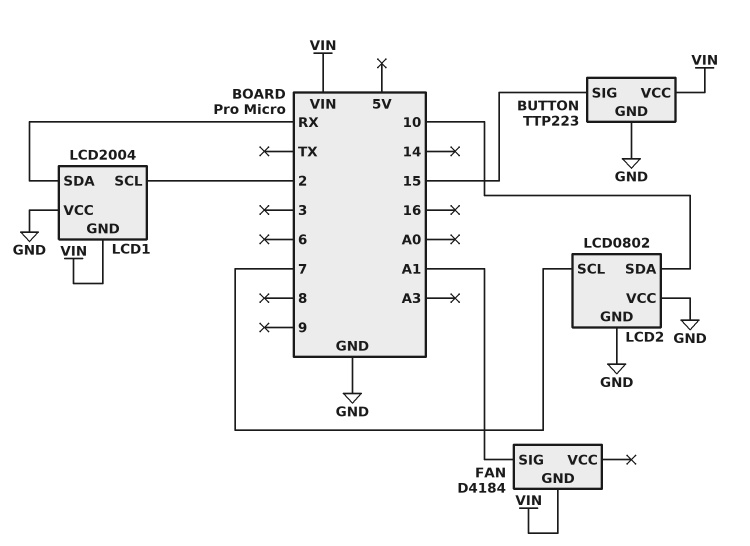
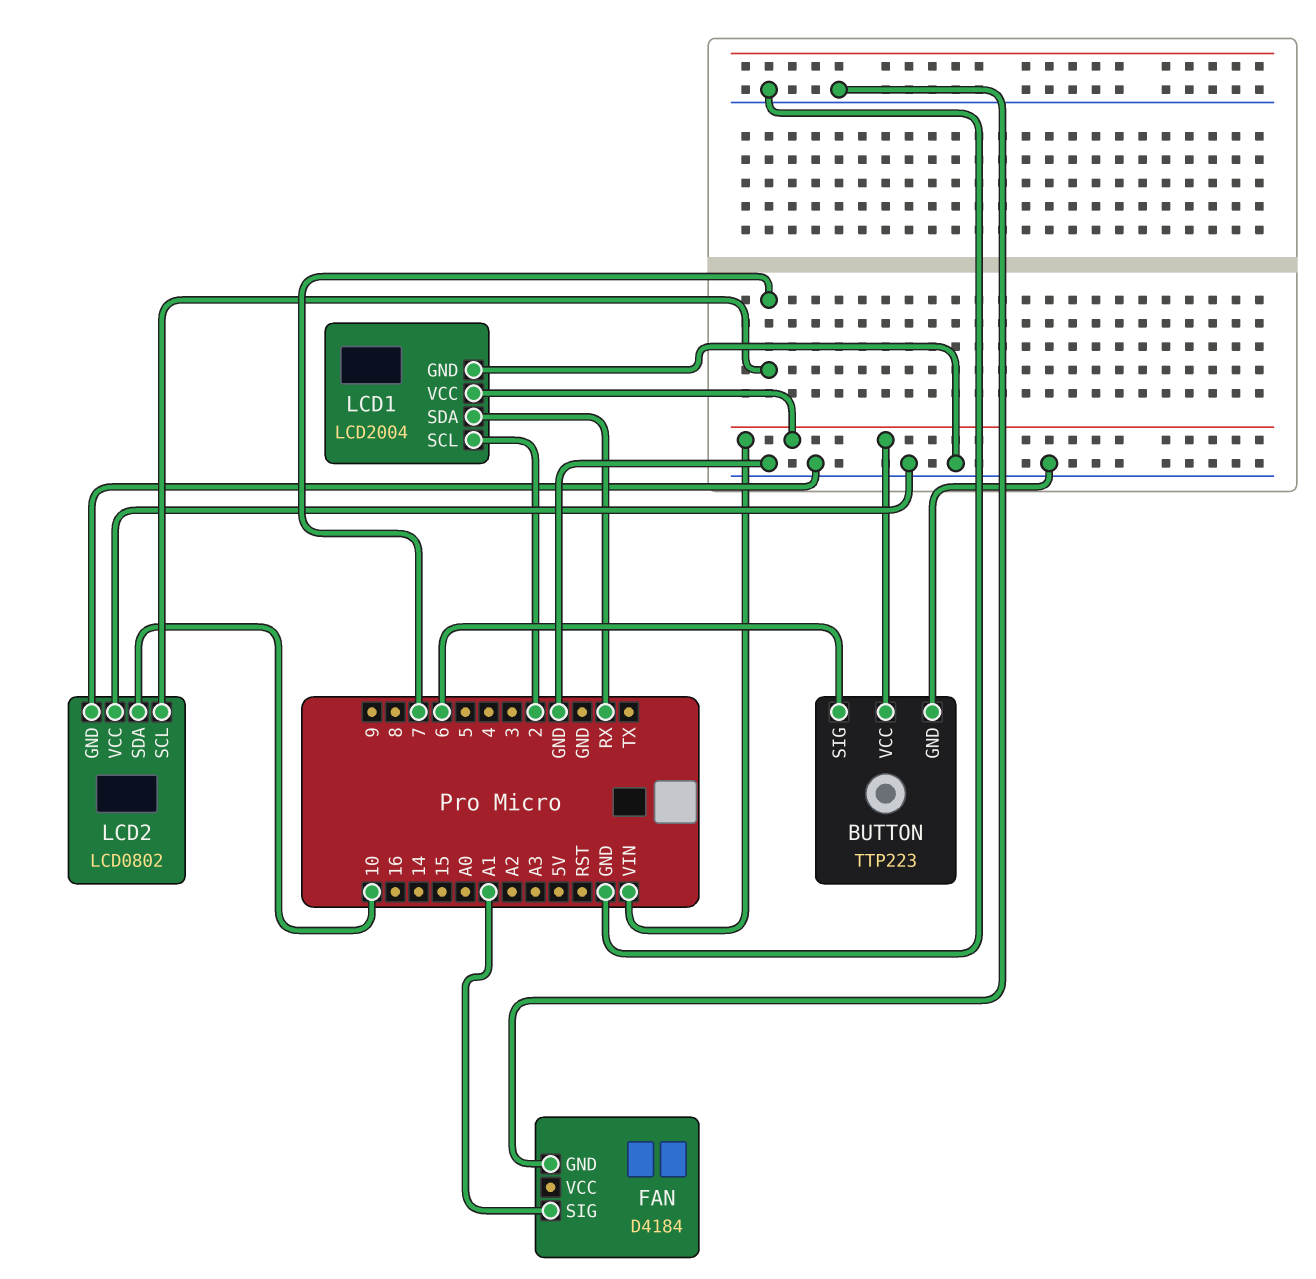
BUTTON pin SIG: 15 -> 6
FAN pin GND: VIN -> GND
LCD1 pin GND: VIN -> GND
LCD1 pin VCC: GND -> VIN

